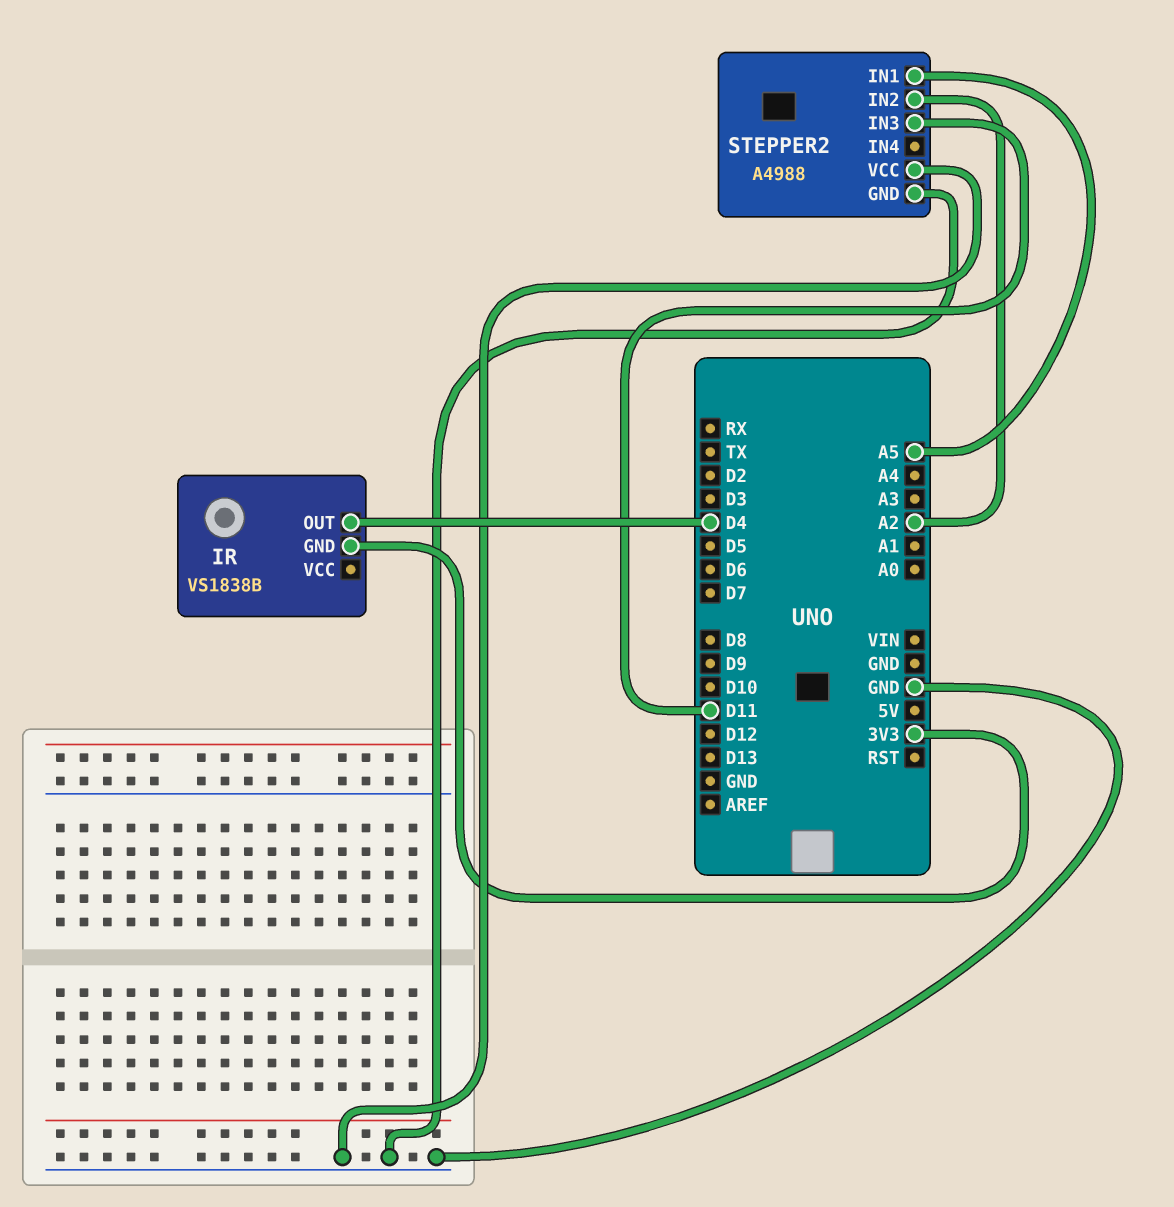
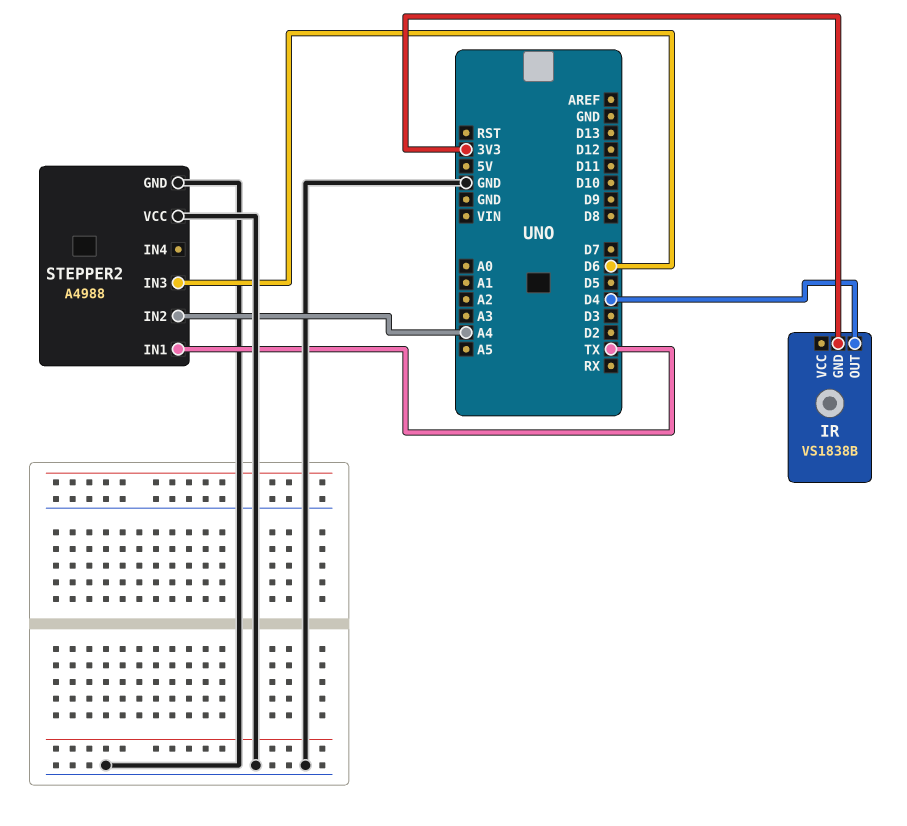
STEPPER2 pin IN1: A5 -> TX
STEPPER2 pin IN2: A2 -> A4
STEPPER2 pin IN3: D11 -> D6

